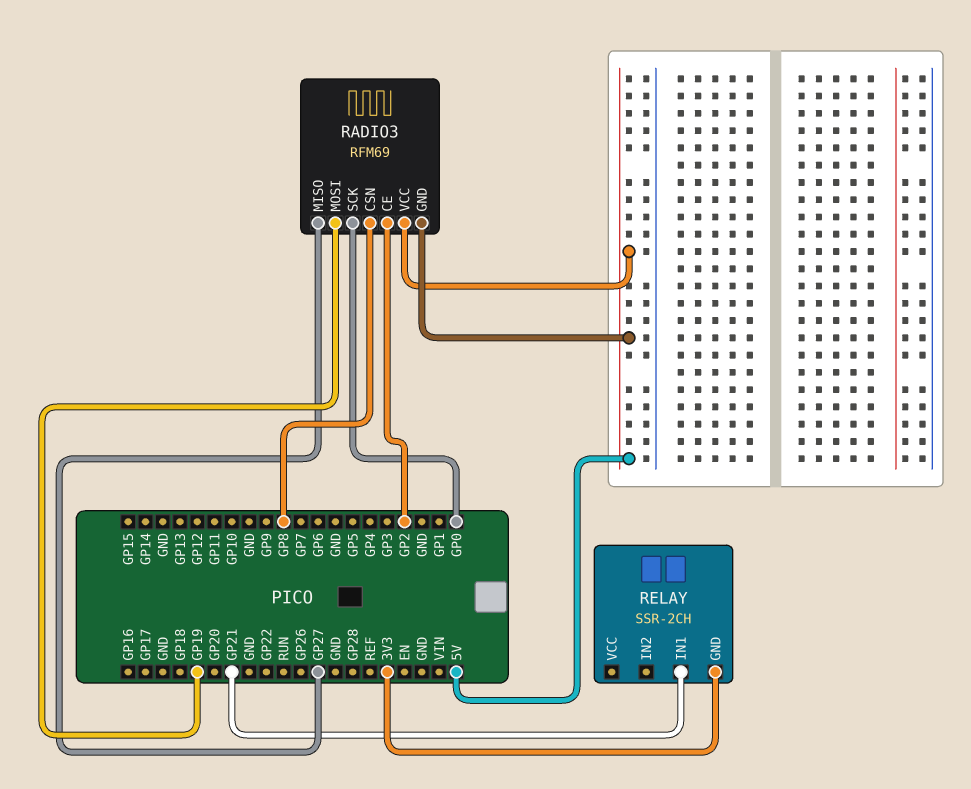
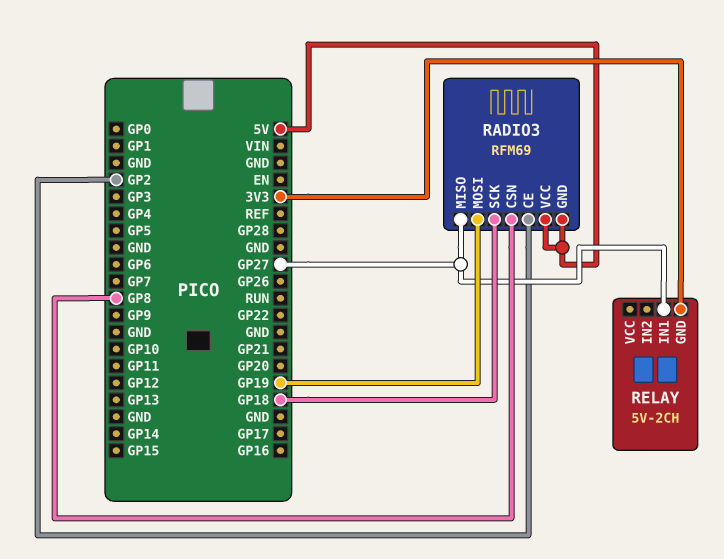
RADIO3 pin SCK: GP0 -> GP18
RELAY: SSR-2CH -> 5V-2CH
RELAY pin IN1: GP21 -> GP27

